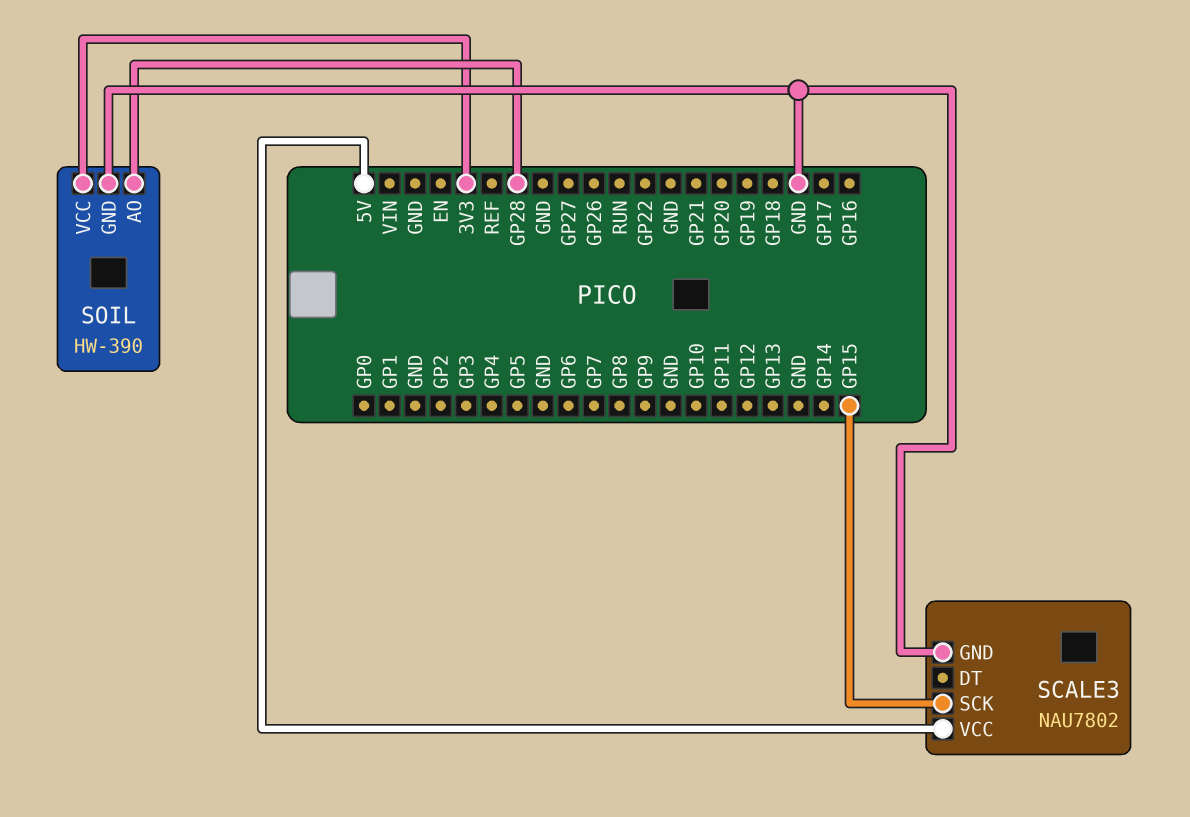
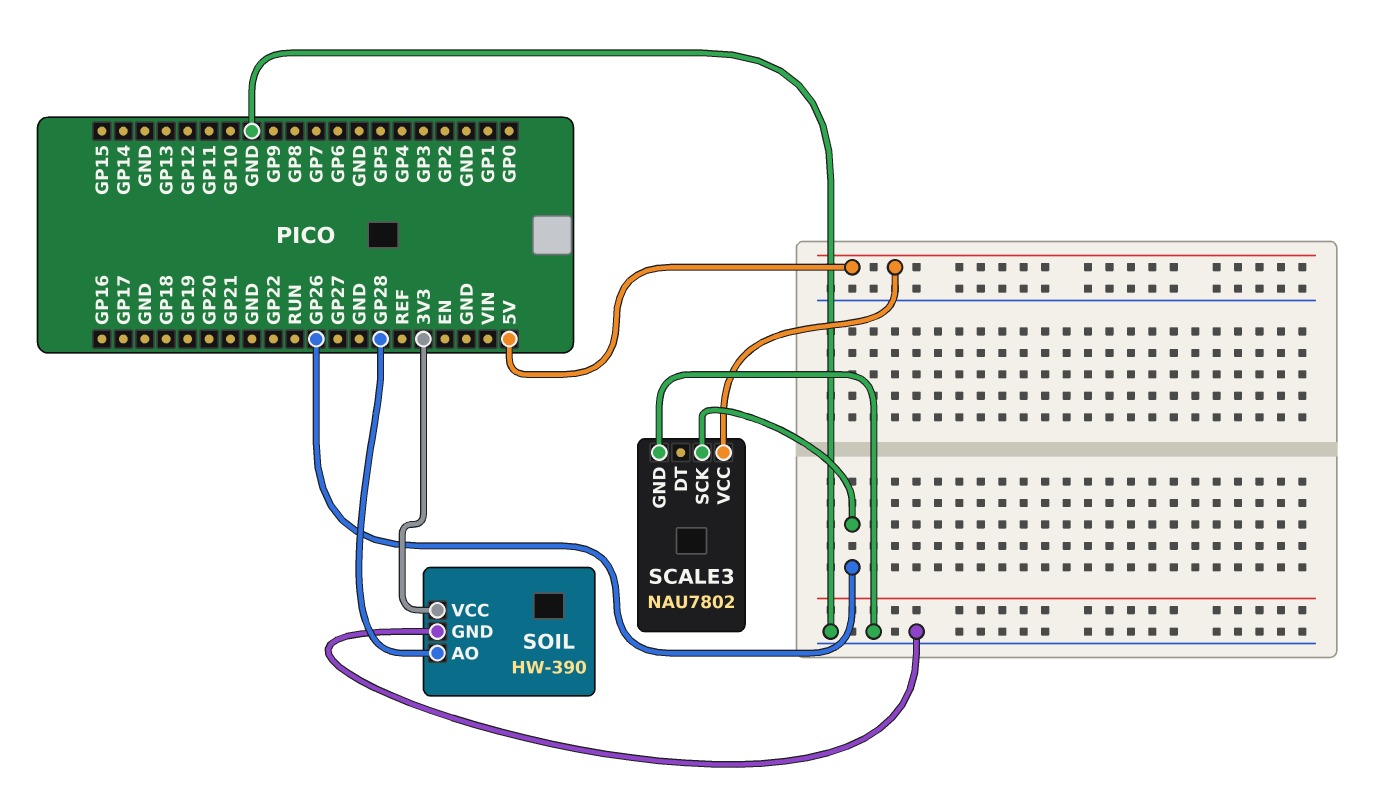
SCALE3 pin SCK: GP15 -> GP26

